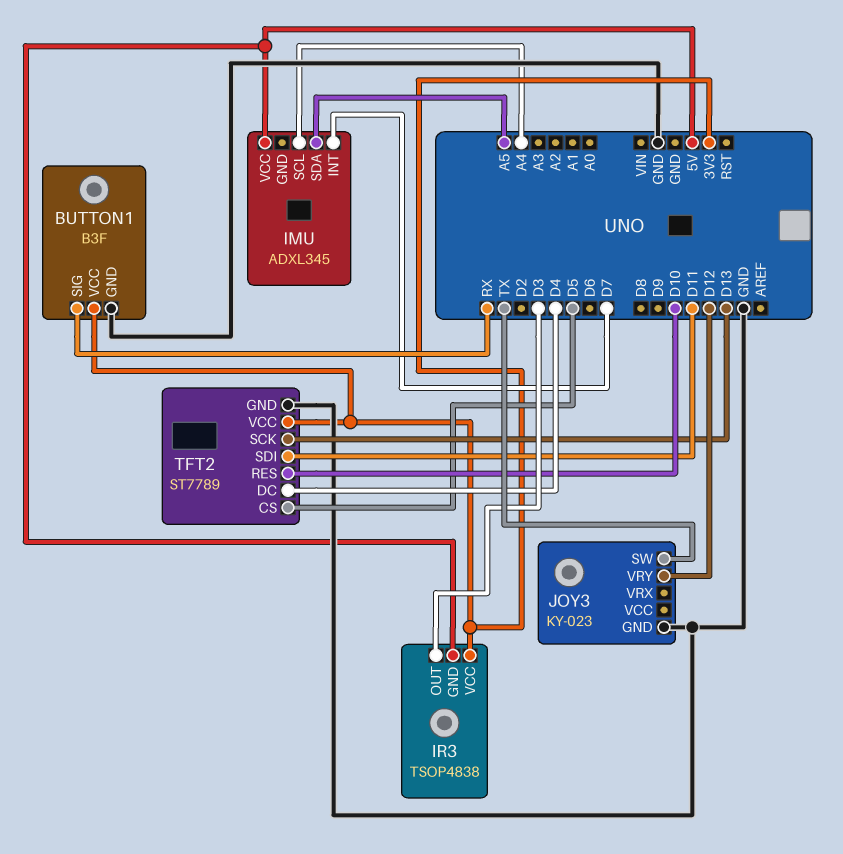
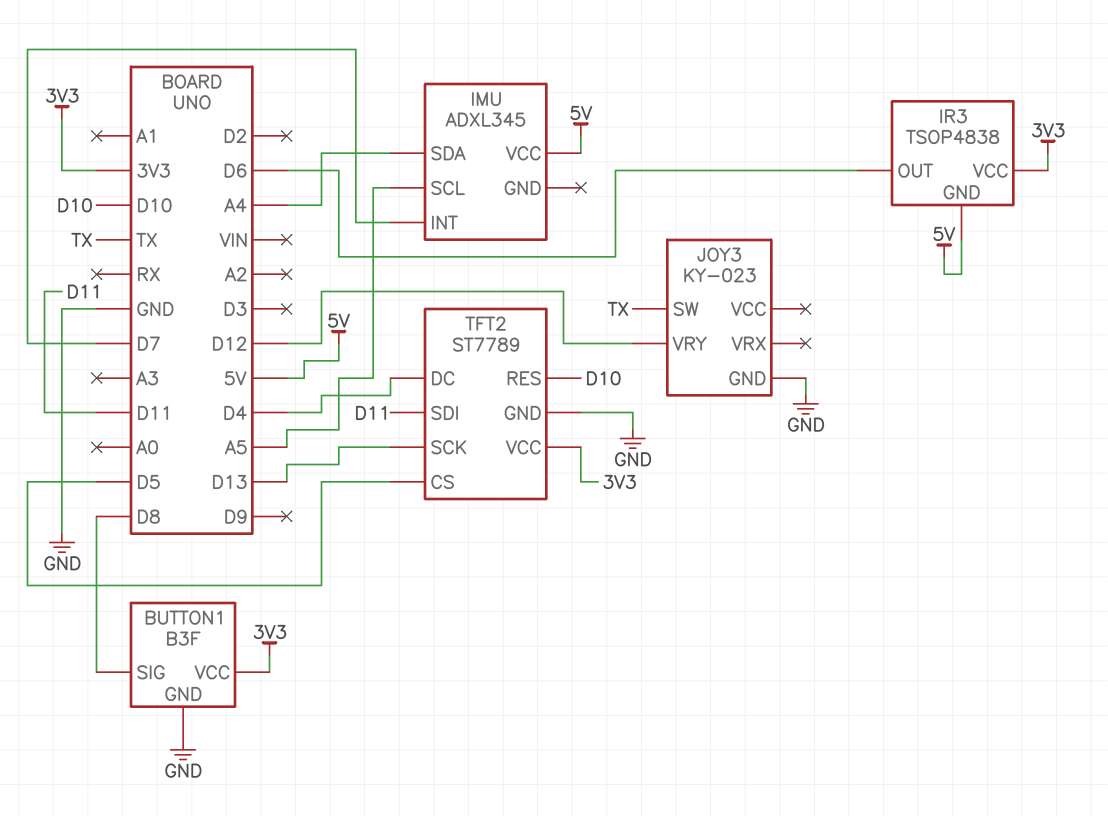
BUTTON1 pin SIG: RX -> D8
IMU pin SCL: A4 -> A5
IMU pin SDA: A5 -> A4
IR3 pin OUT: D3 -> D6

